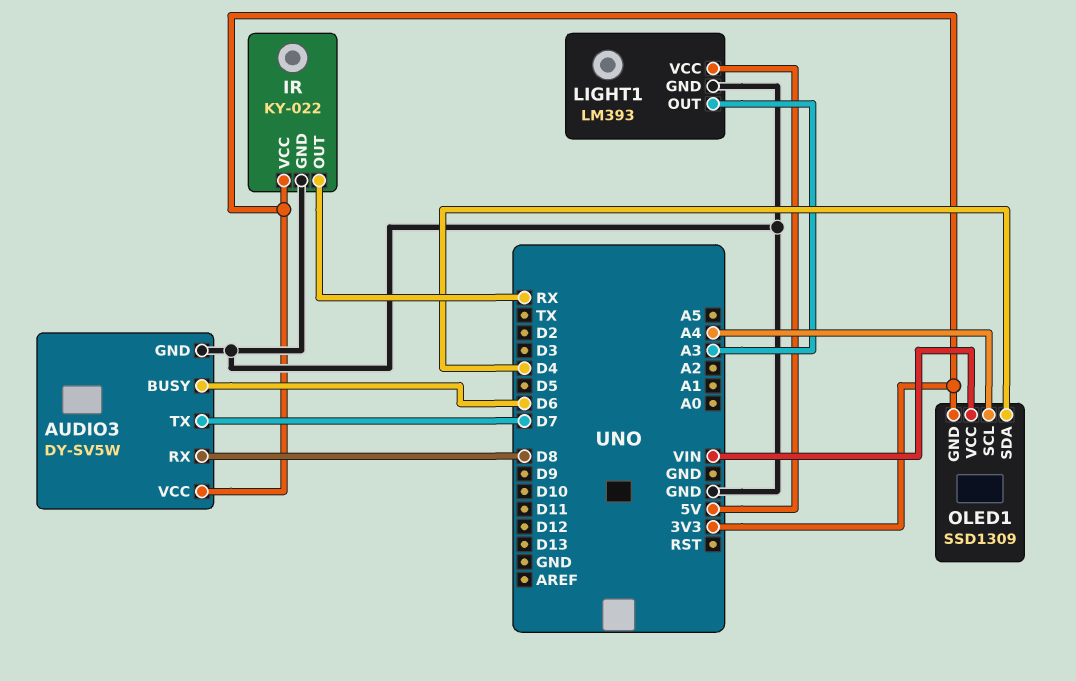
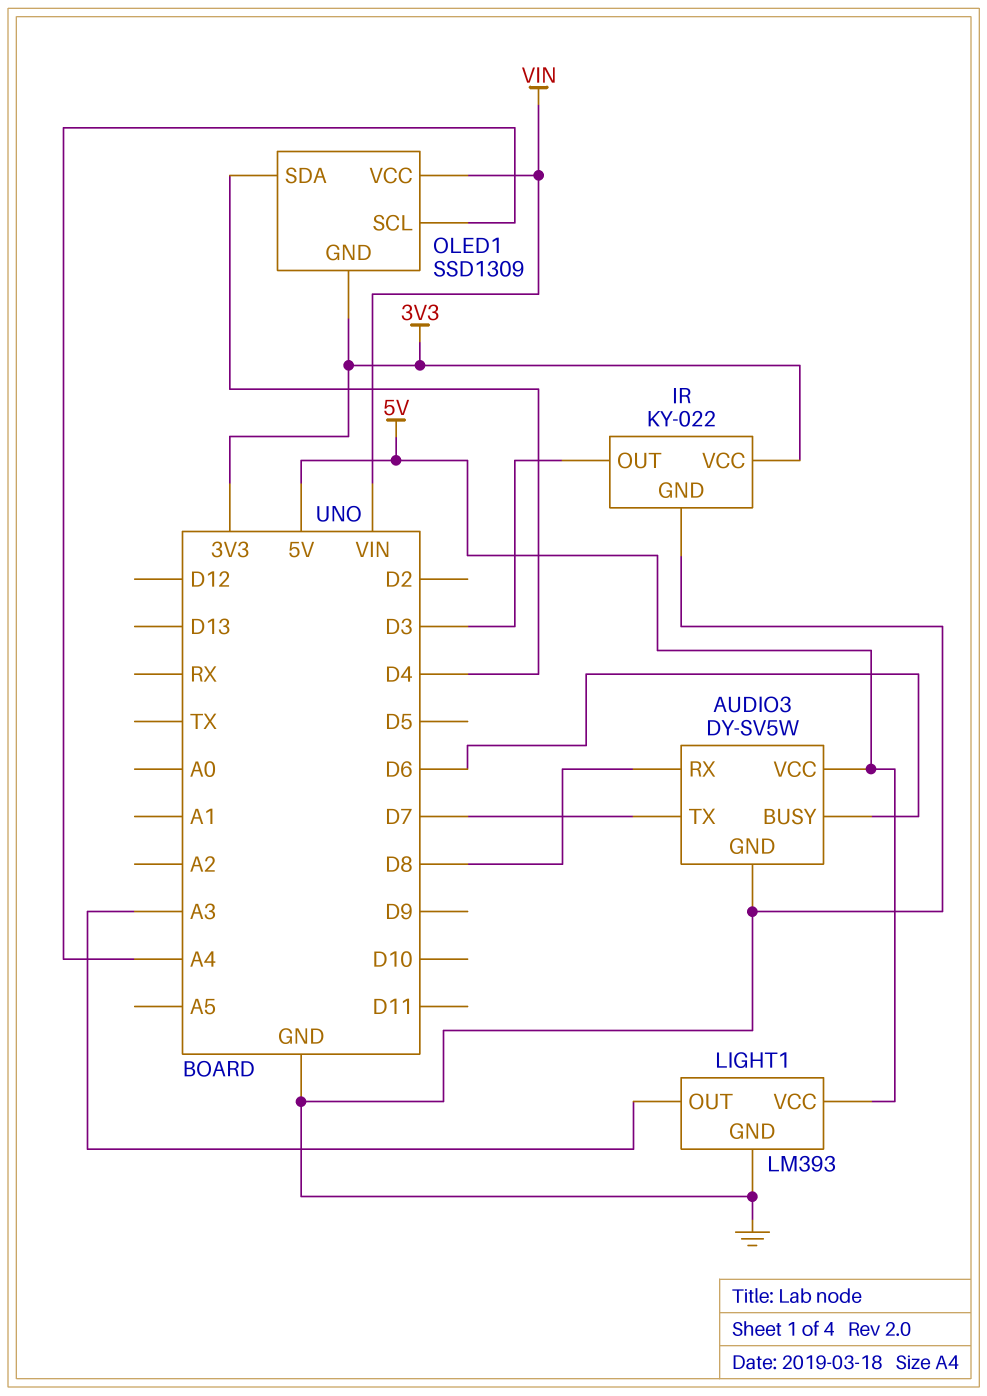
AUDIO3 pin VCC: 3V3 -> 5V
IR pin OUT: RX -> D3

